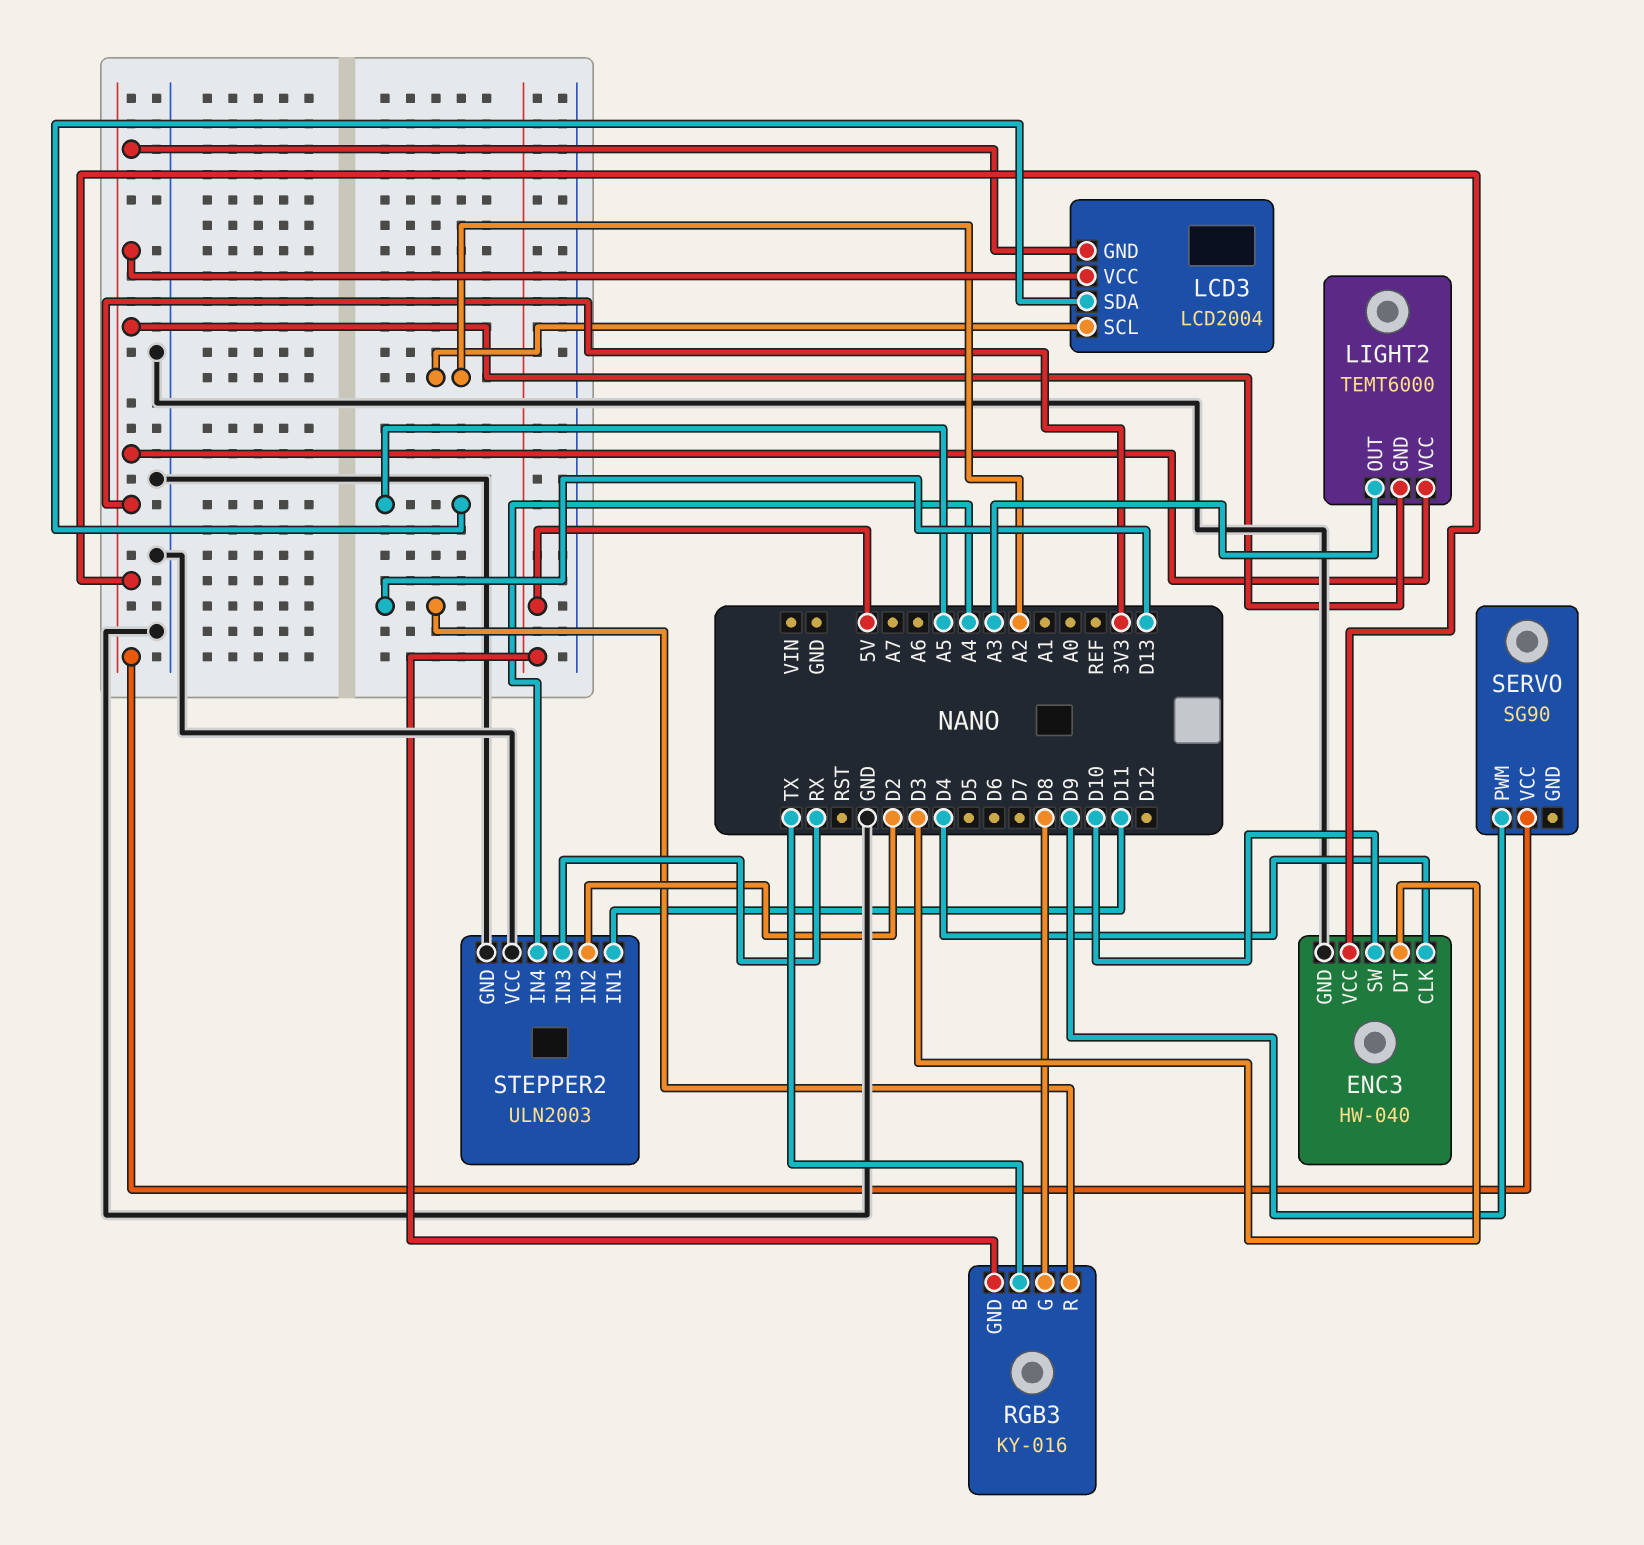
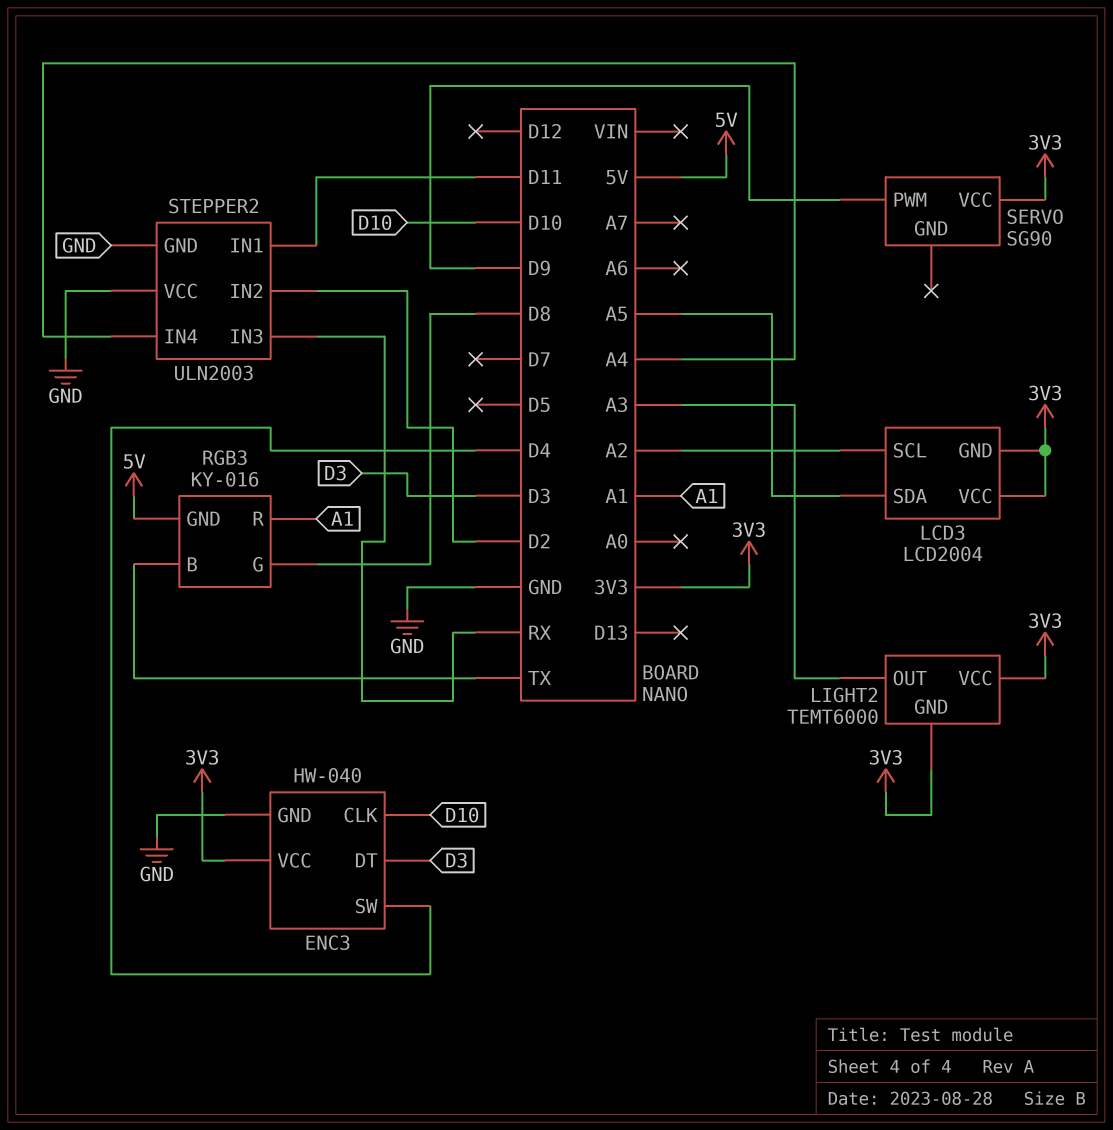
ENC3 pin CLK: D4 -> D10
ENC3 pin SW: D10 -> D4
RGB3 pin R: D13 -> A1

